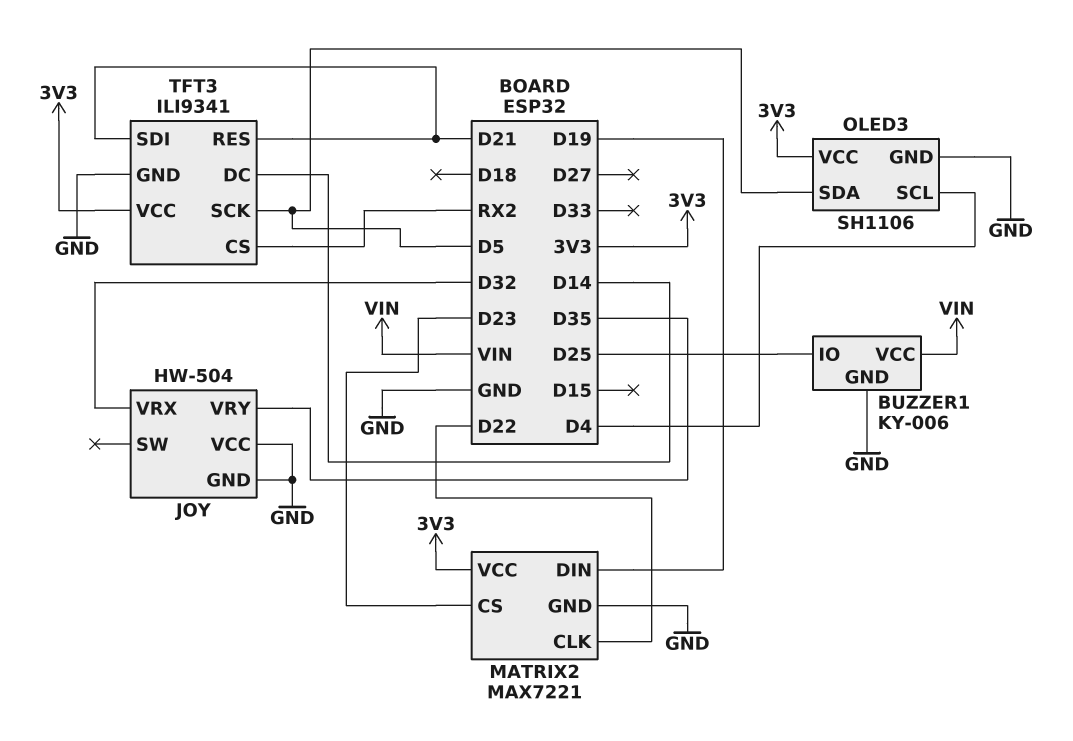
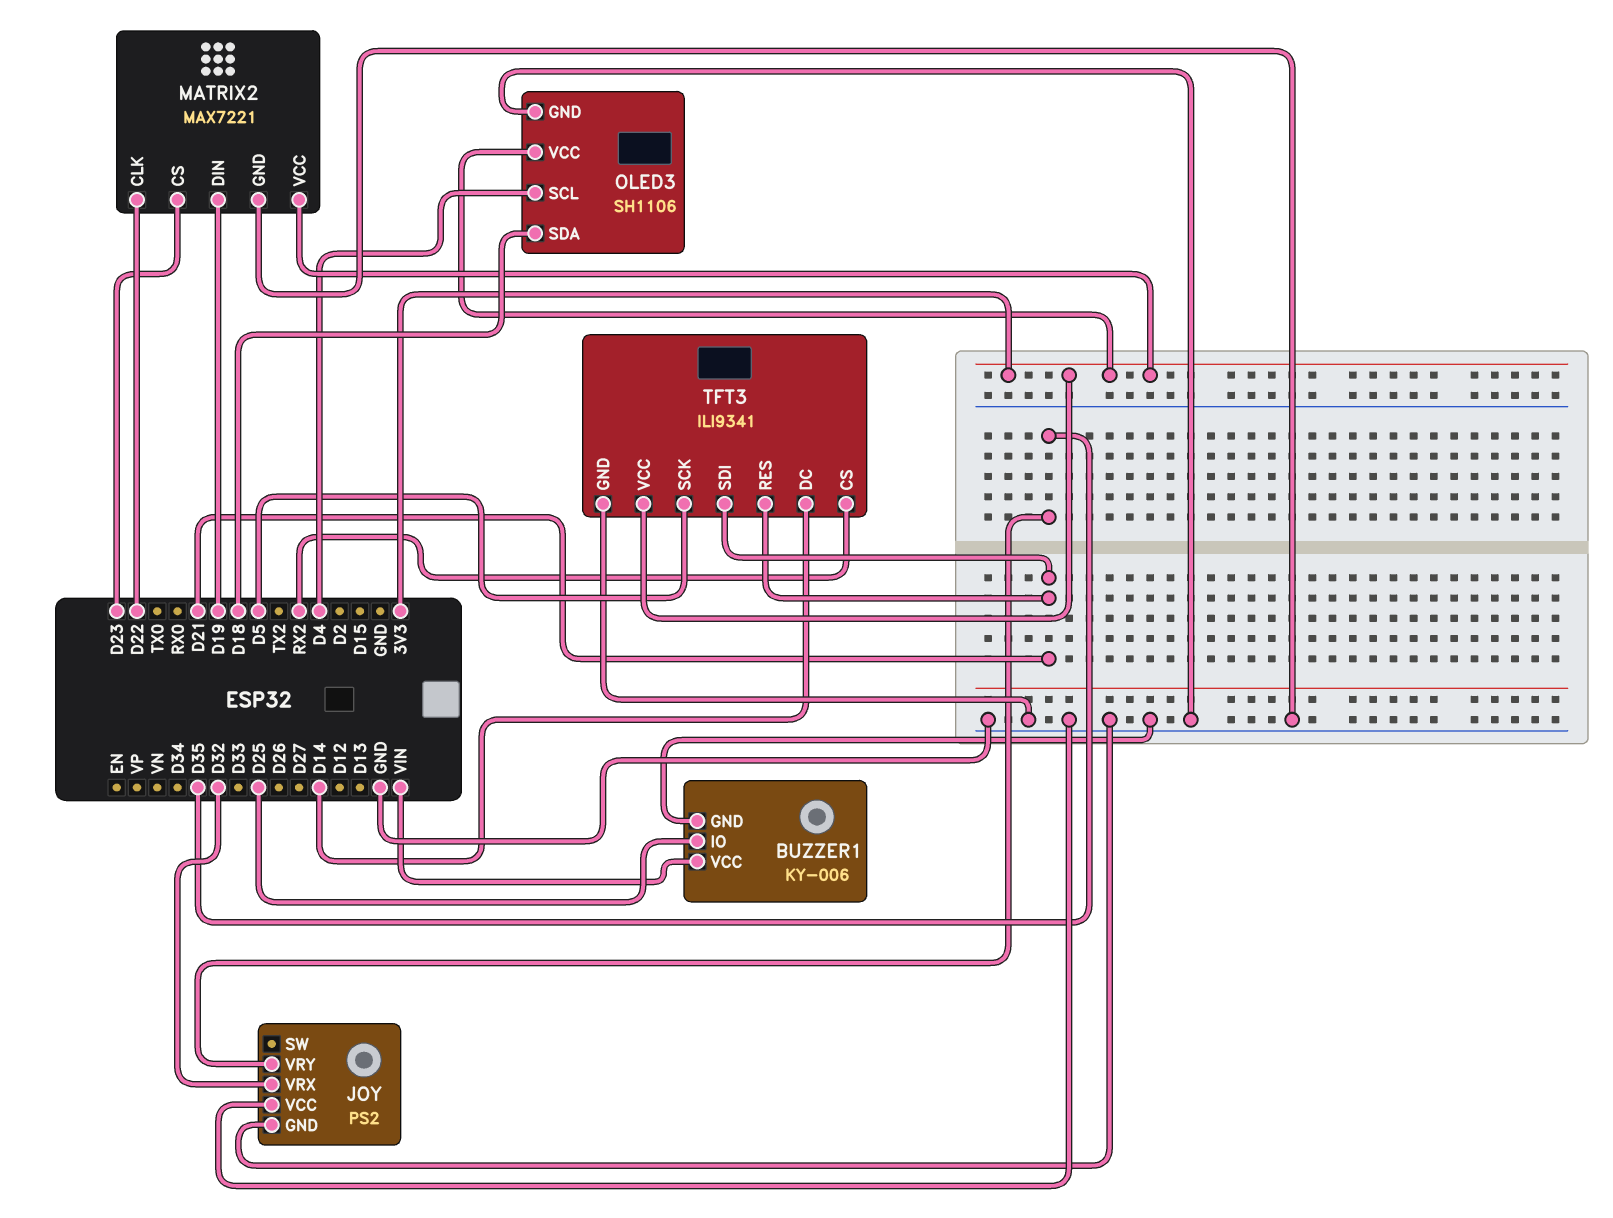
JOY: HW-504 -> PS2
OLED3 pin SDA: D5 -> D18

